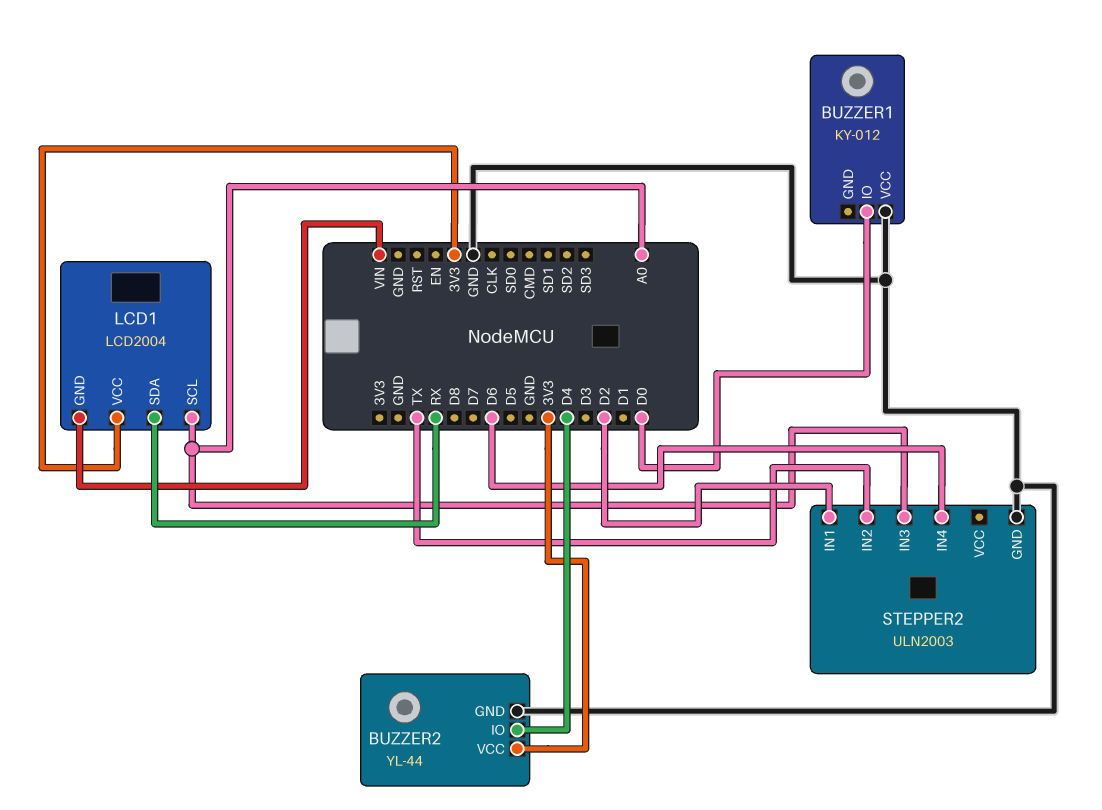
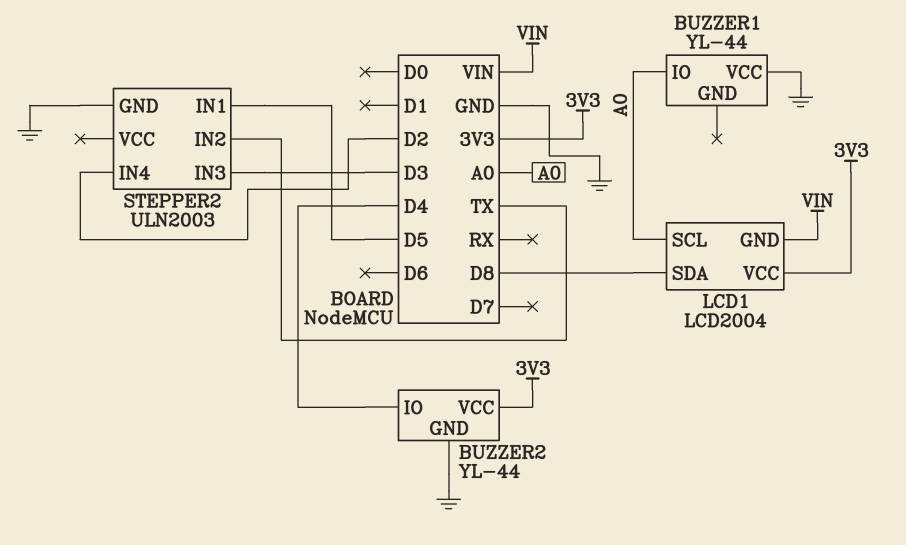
BUZZER1: KY-012 -> YL-44
BUZZER1 pin IO: D0 -> A0
LCD1 pin SDA: RX -> D8
STEPPER2 pin IN1: D2 -> D5
STEPPER2 pin IN3: A0 -> D3
STEPPER2 pin IN4: D6 -> D2

